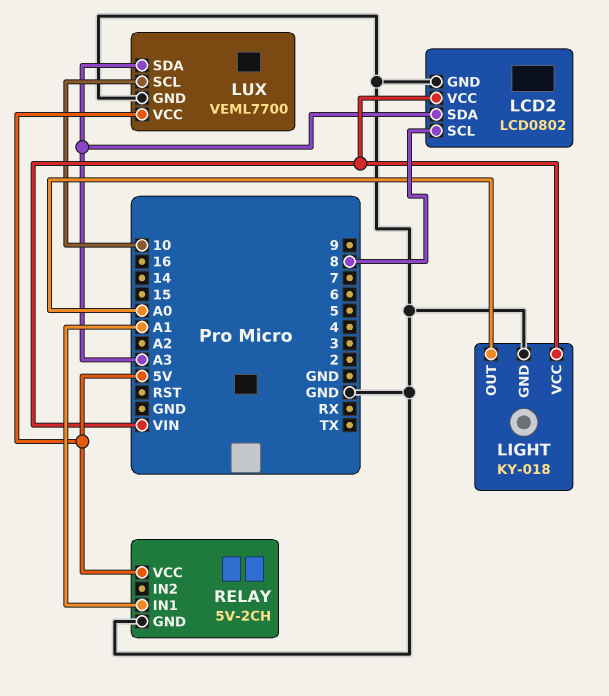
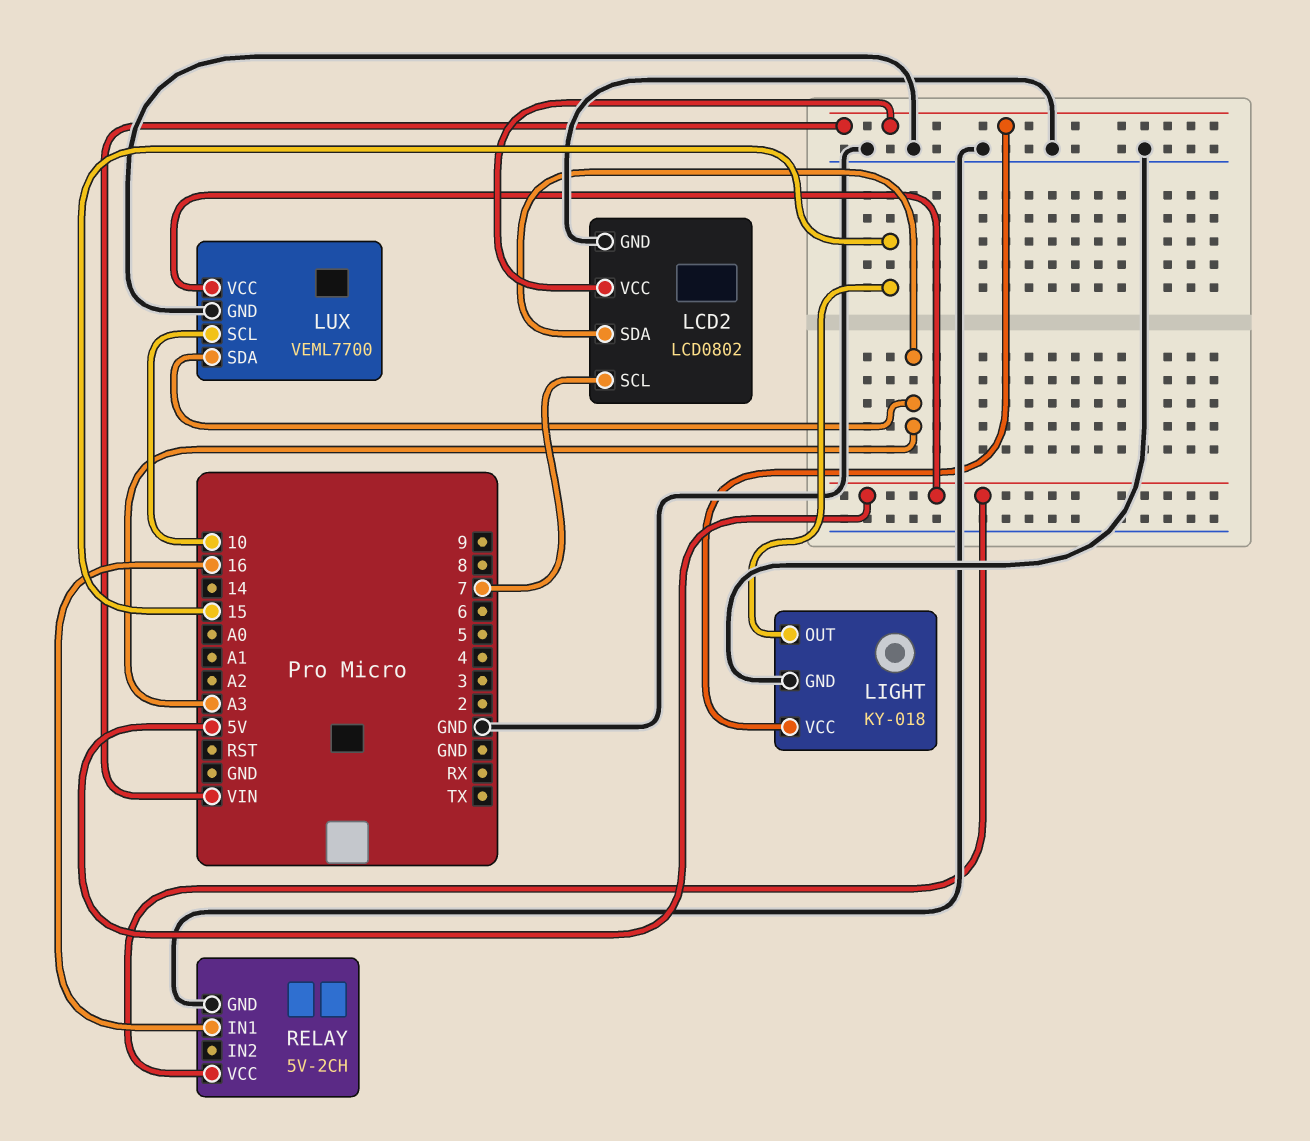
LCD2 pin SCL: 8 -> 7
LIGHT pin OUT: A0 -> 15
RELAY pin IN1: A1 -> 16

